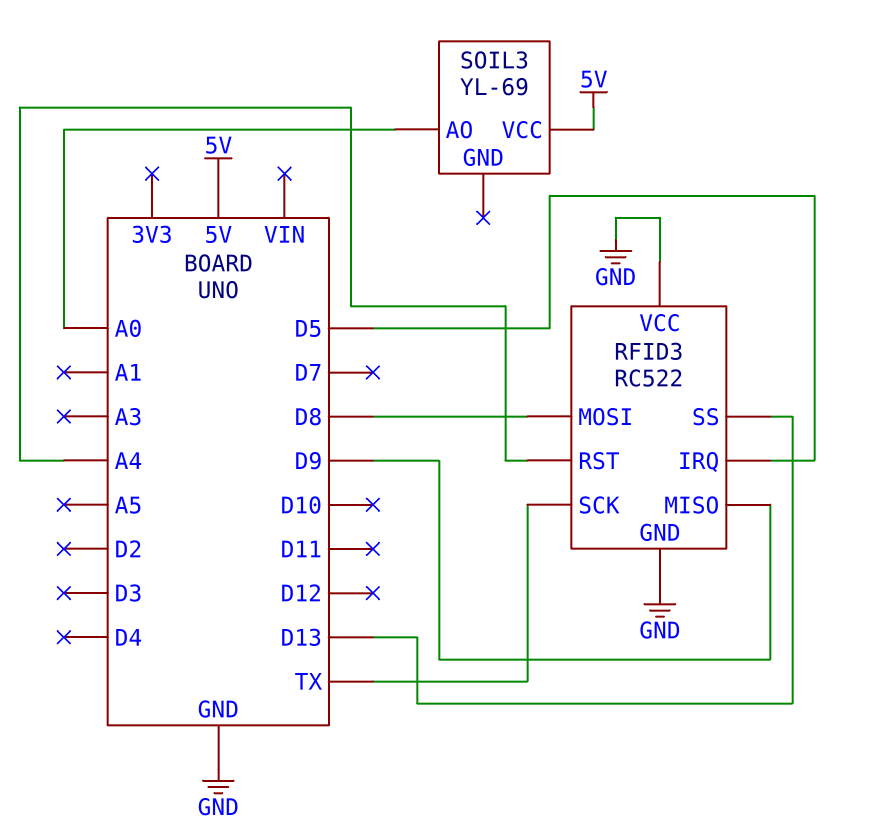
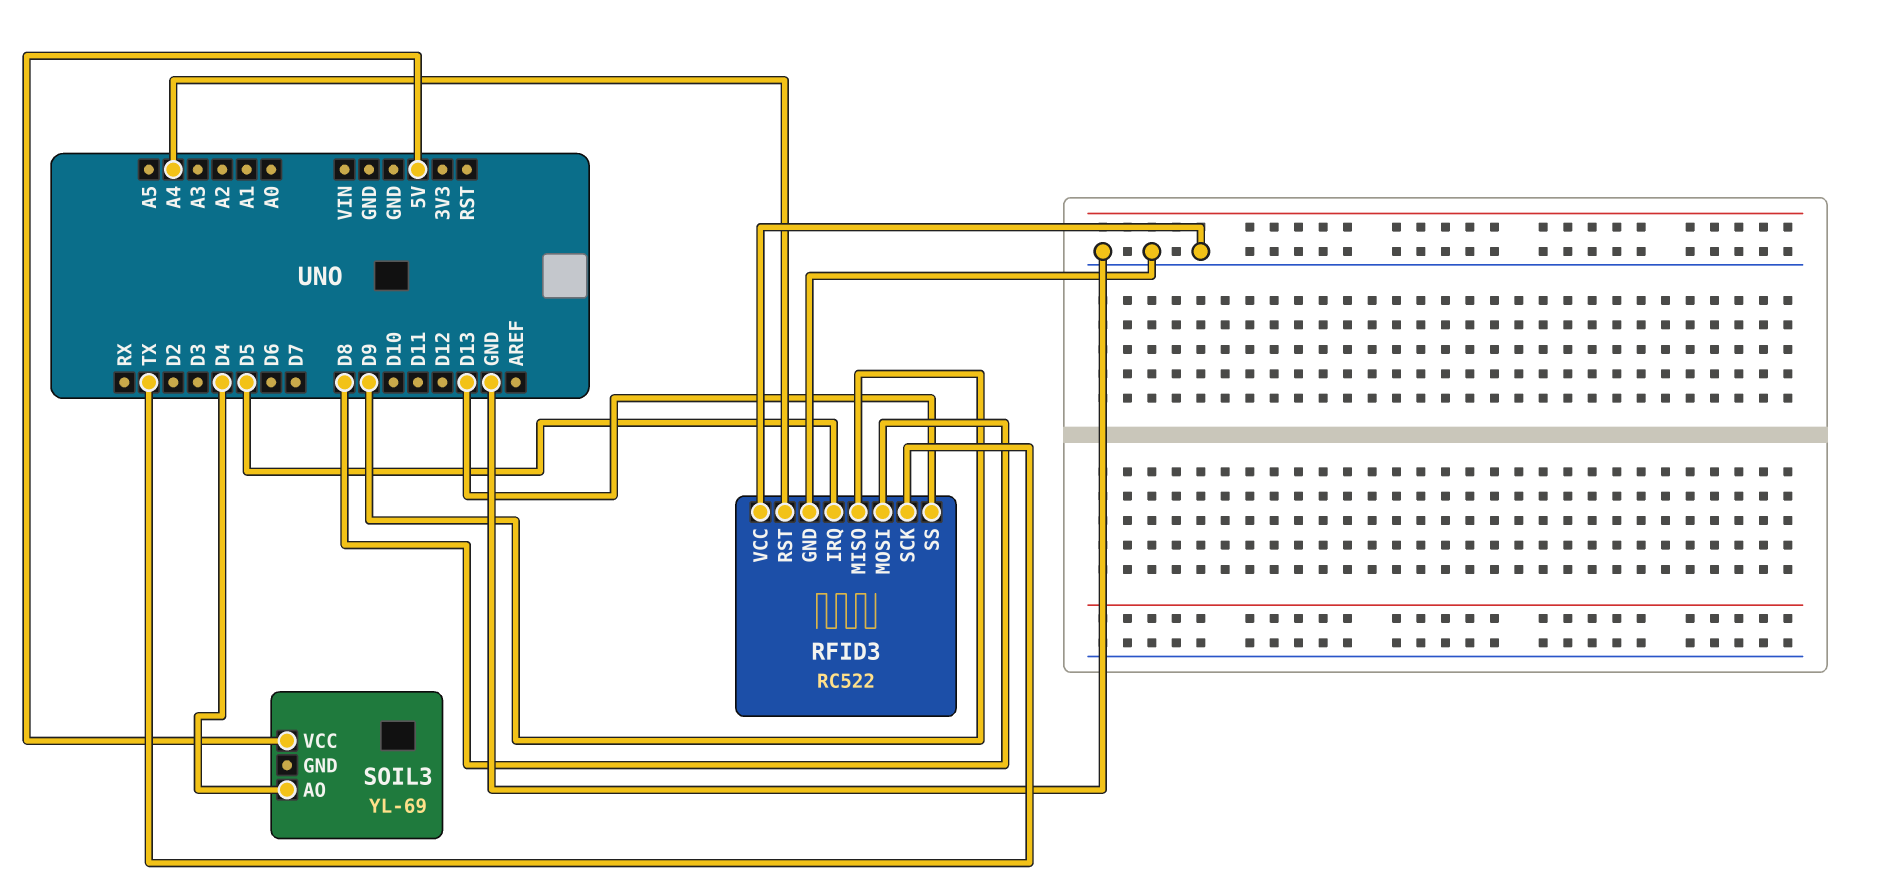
SOIL3 pin AO: A0 -> D4

